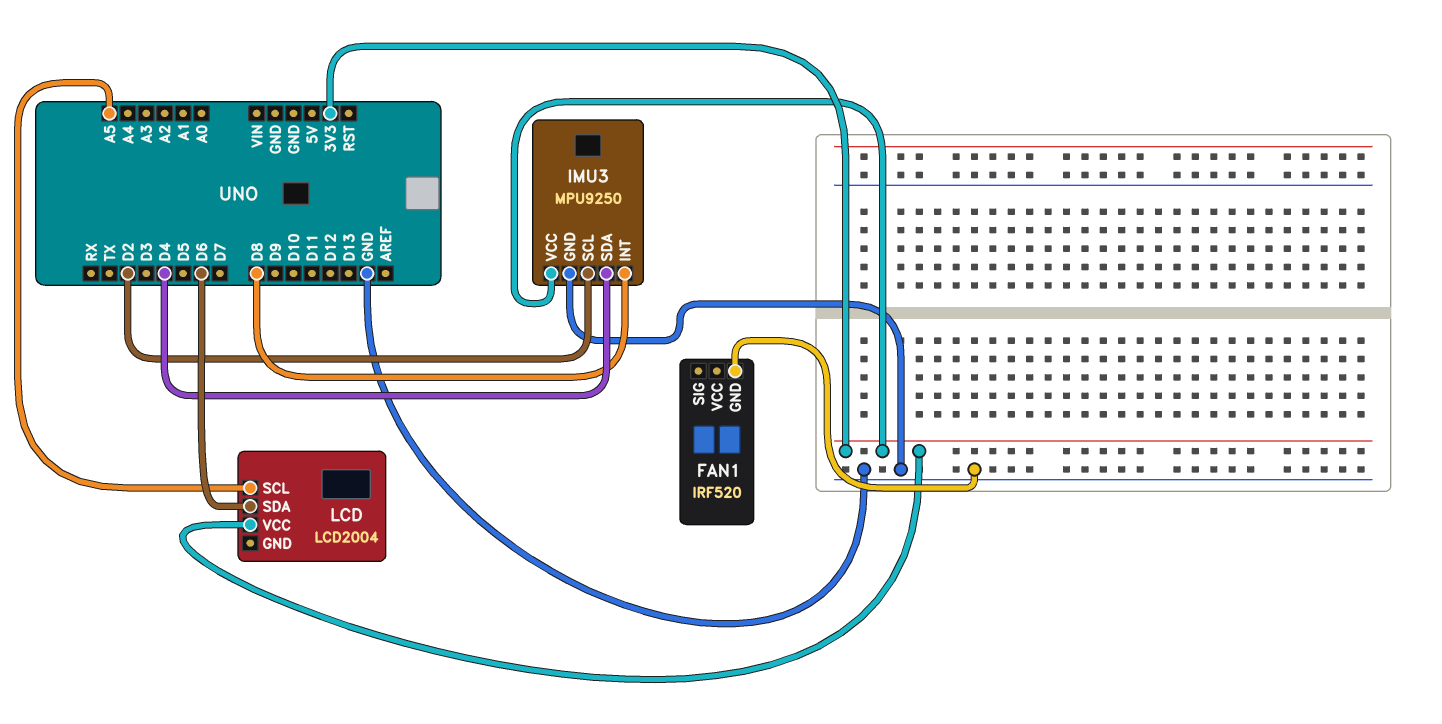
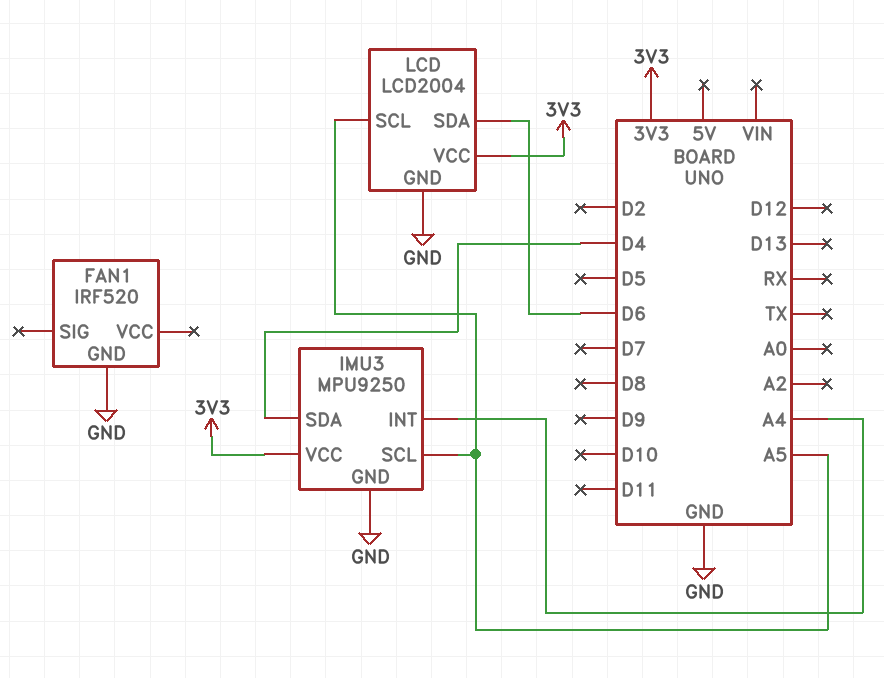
IMU3 pin INT: D8 -> A4
IMU3 pin SCL: D2 -> A5
LCD pin GND: none -> GND

